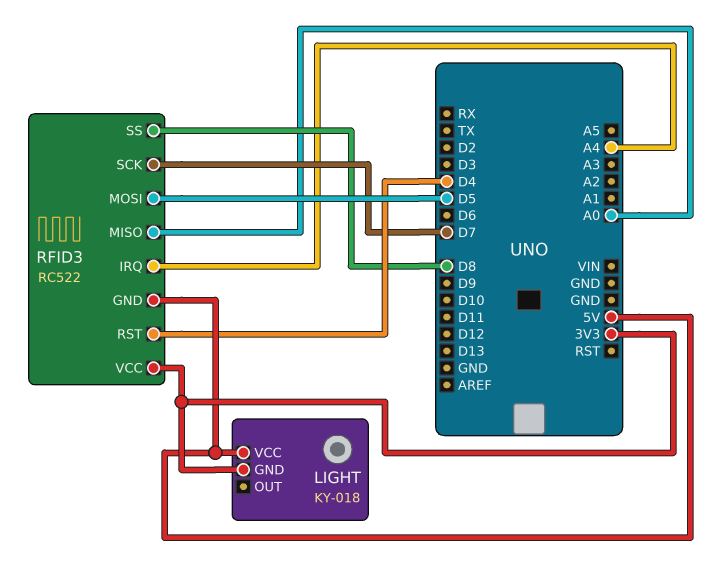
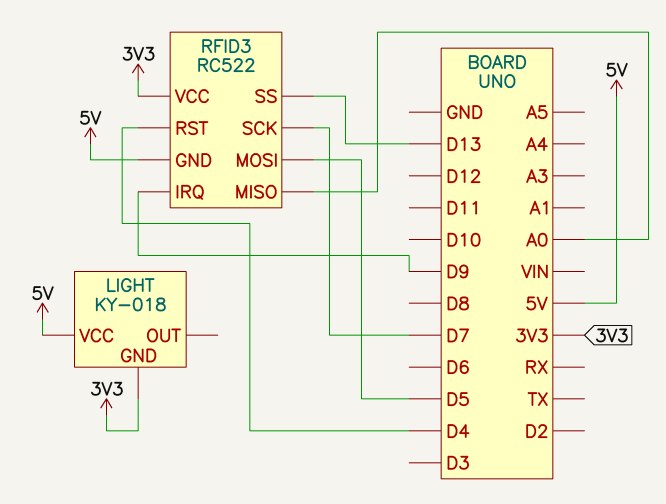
RFID3 pin IRQ: A4 -> D9
RFID3 pin SS: D8 -> D13

